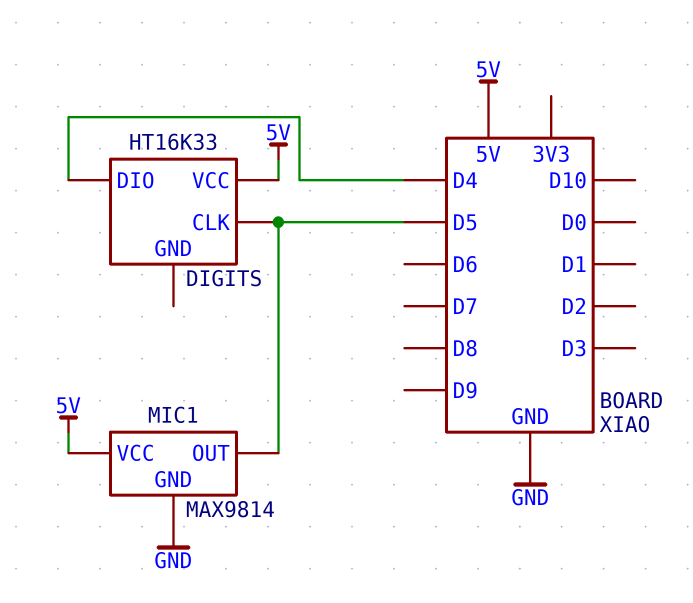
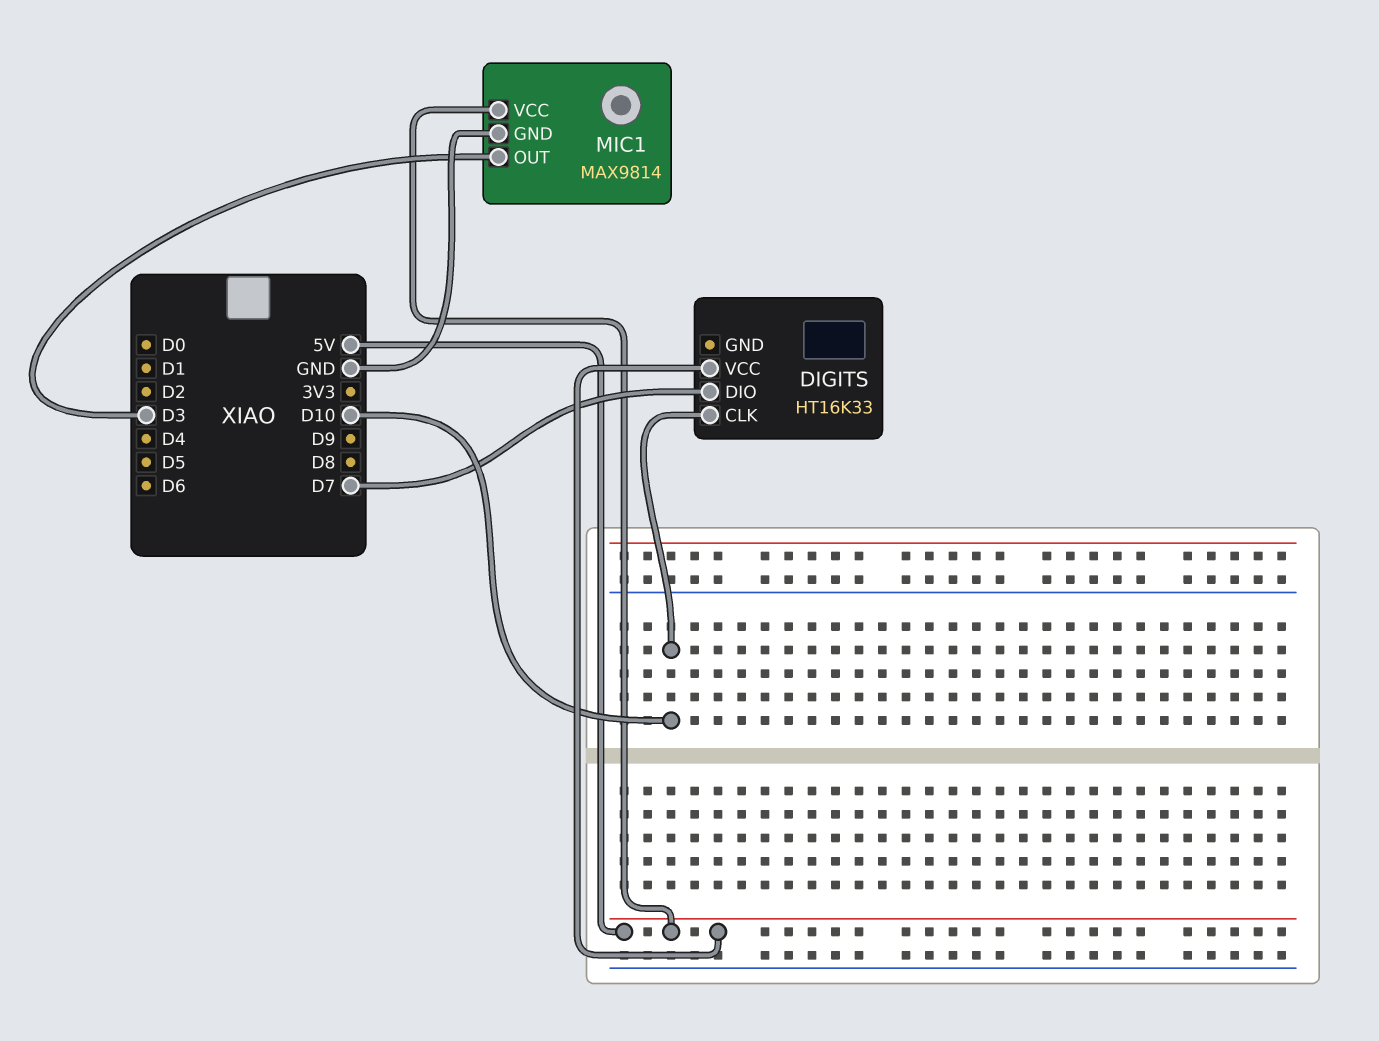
DIGITS pin CLK: D5 -> D10
DIGITS pin DIO: D4 -> D7
MIC1 pin OUT: D5 -> D3

